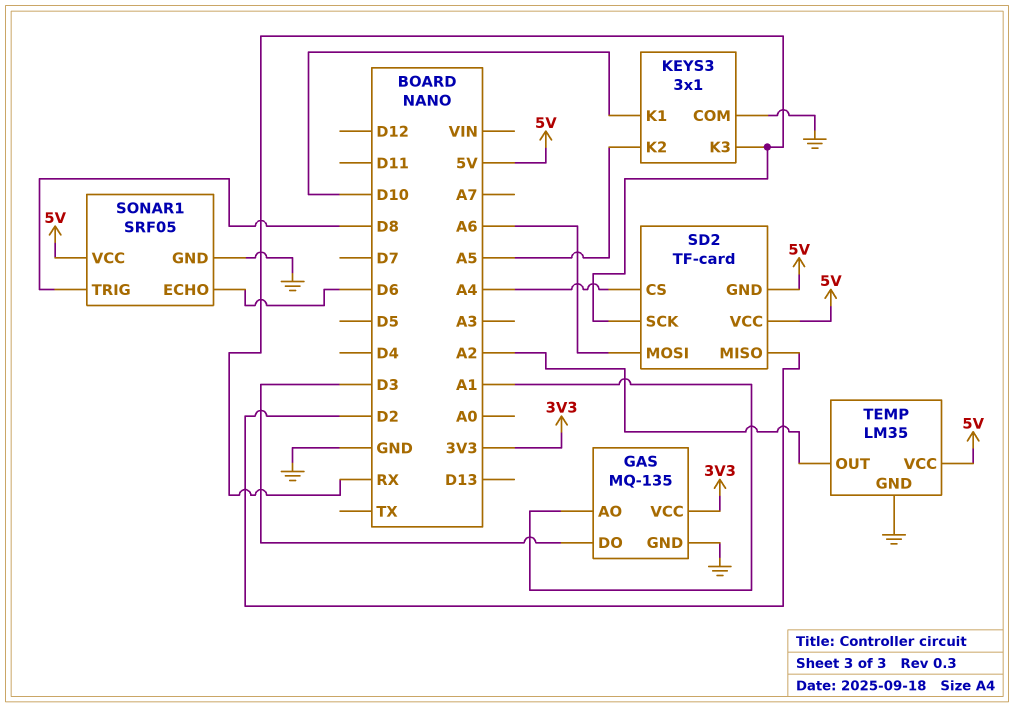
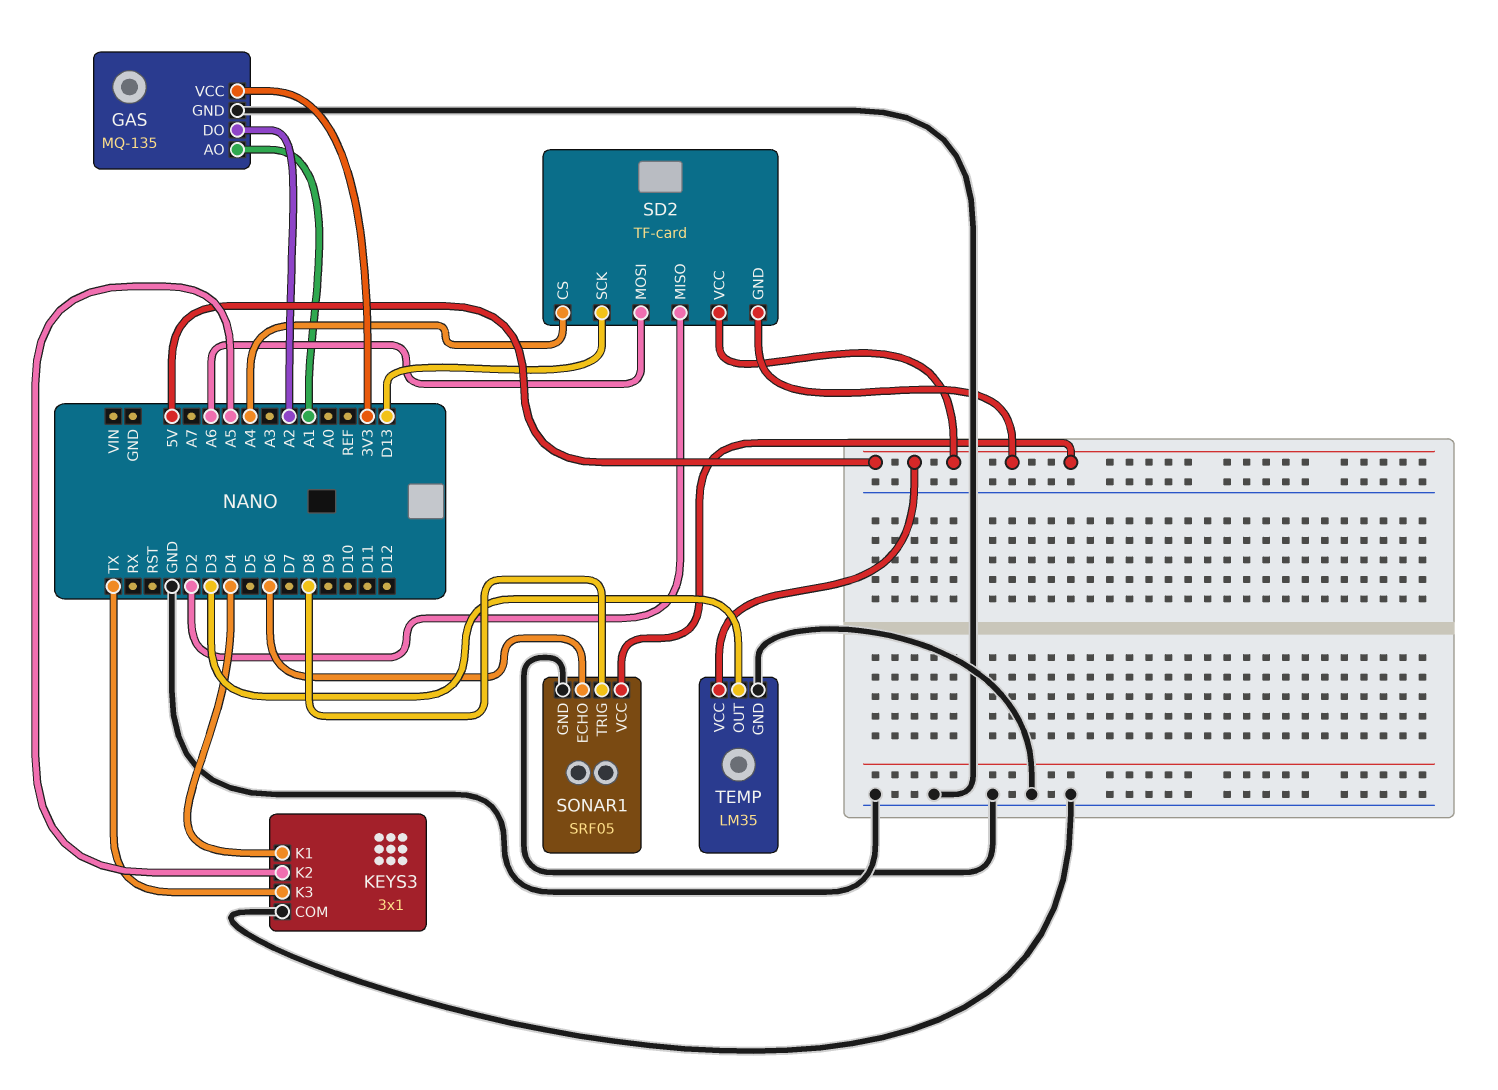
GAS pin DO: D3 -> A2
KEYS3 pin K1: D10 -> D4
KEYS3 pin K3: RX -> TX
SD2 pin SCK: RX -> D13
TEMP pin OUT: A2 -> D3

